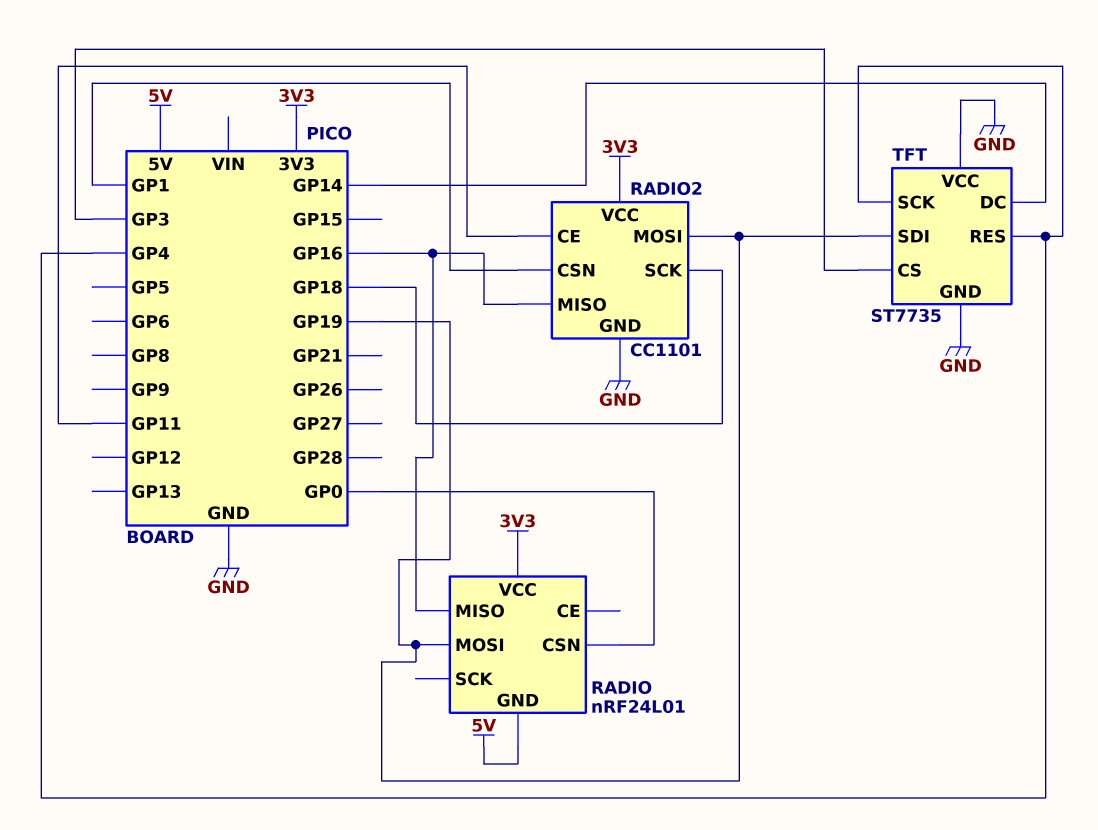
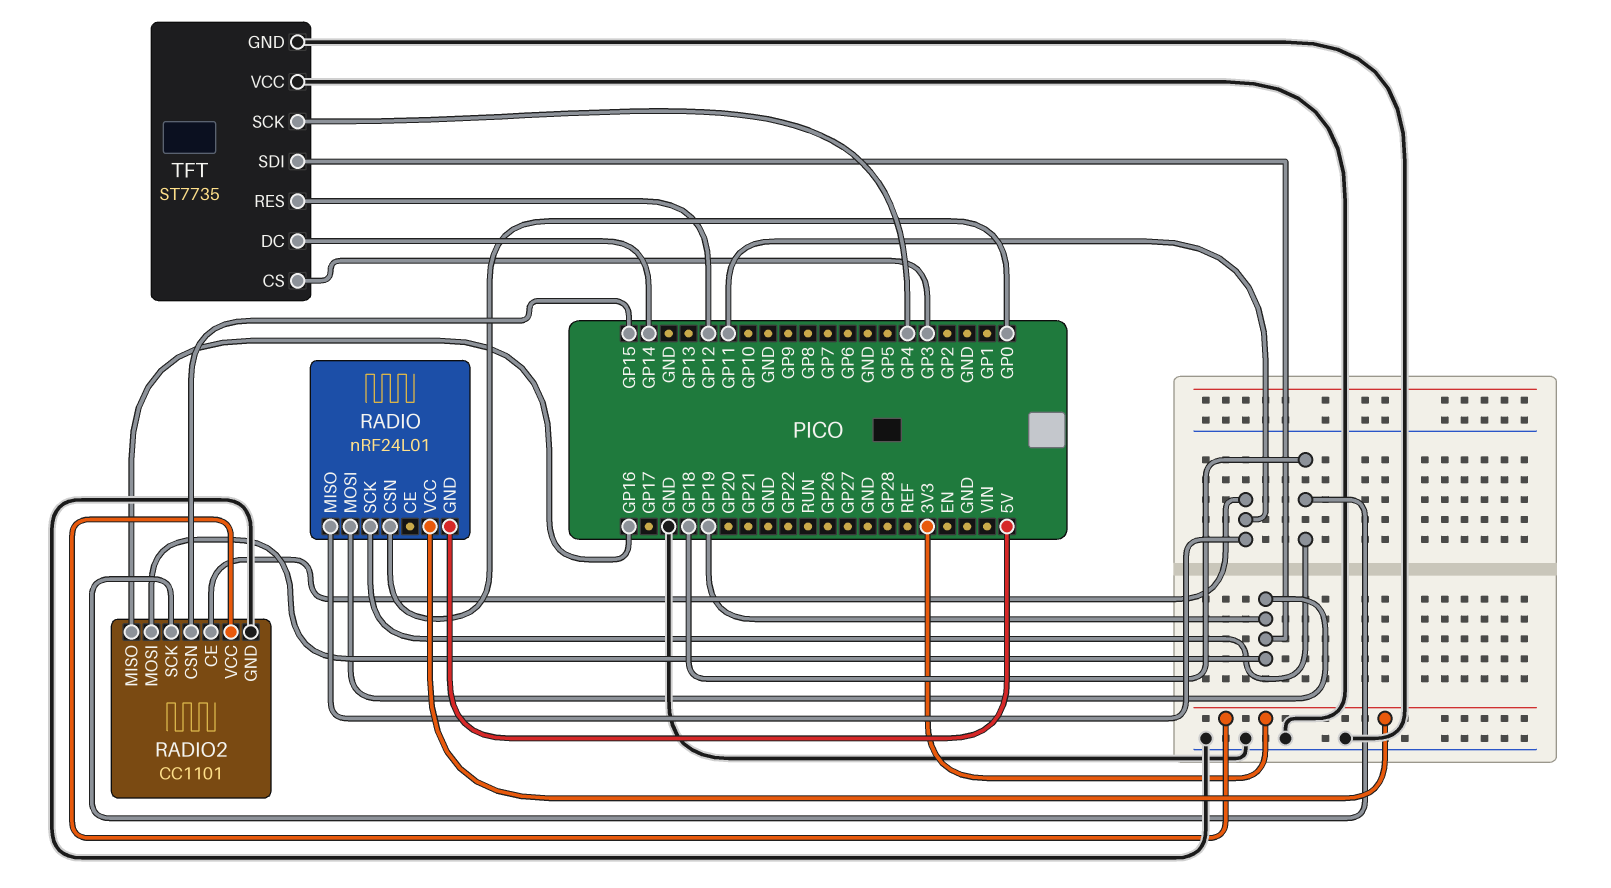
RADIO pin MISO: GP16 -> GP11
RADIO pin SCK: none -> GP18
RADIO2 pin CSN: GP1 -> GP15
TFT pin RES: GP4 -> GP12

